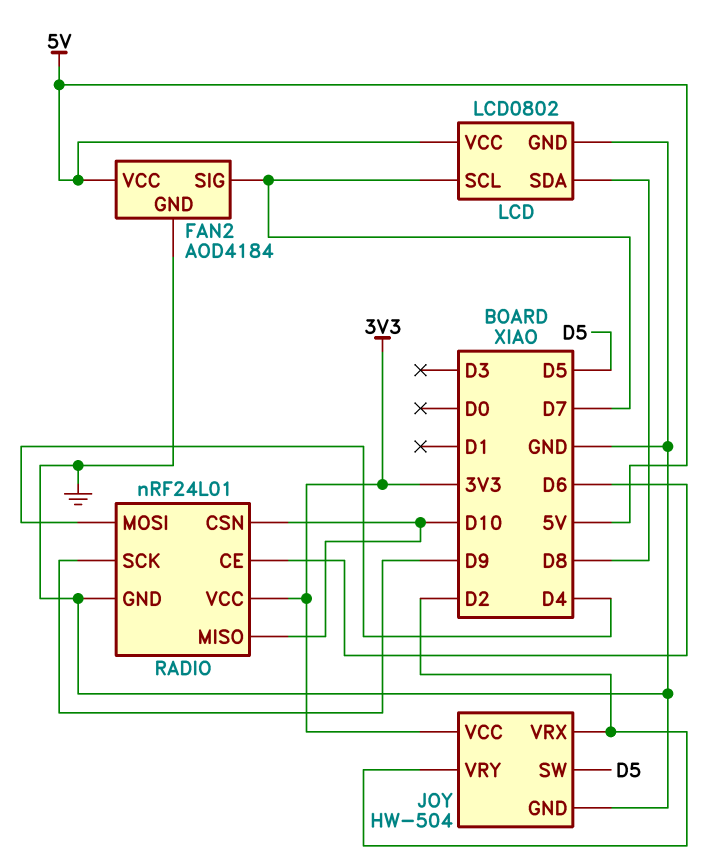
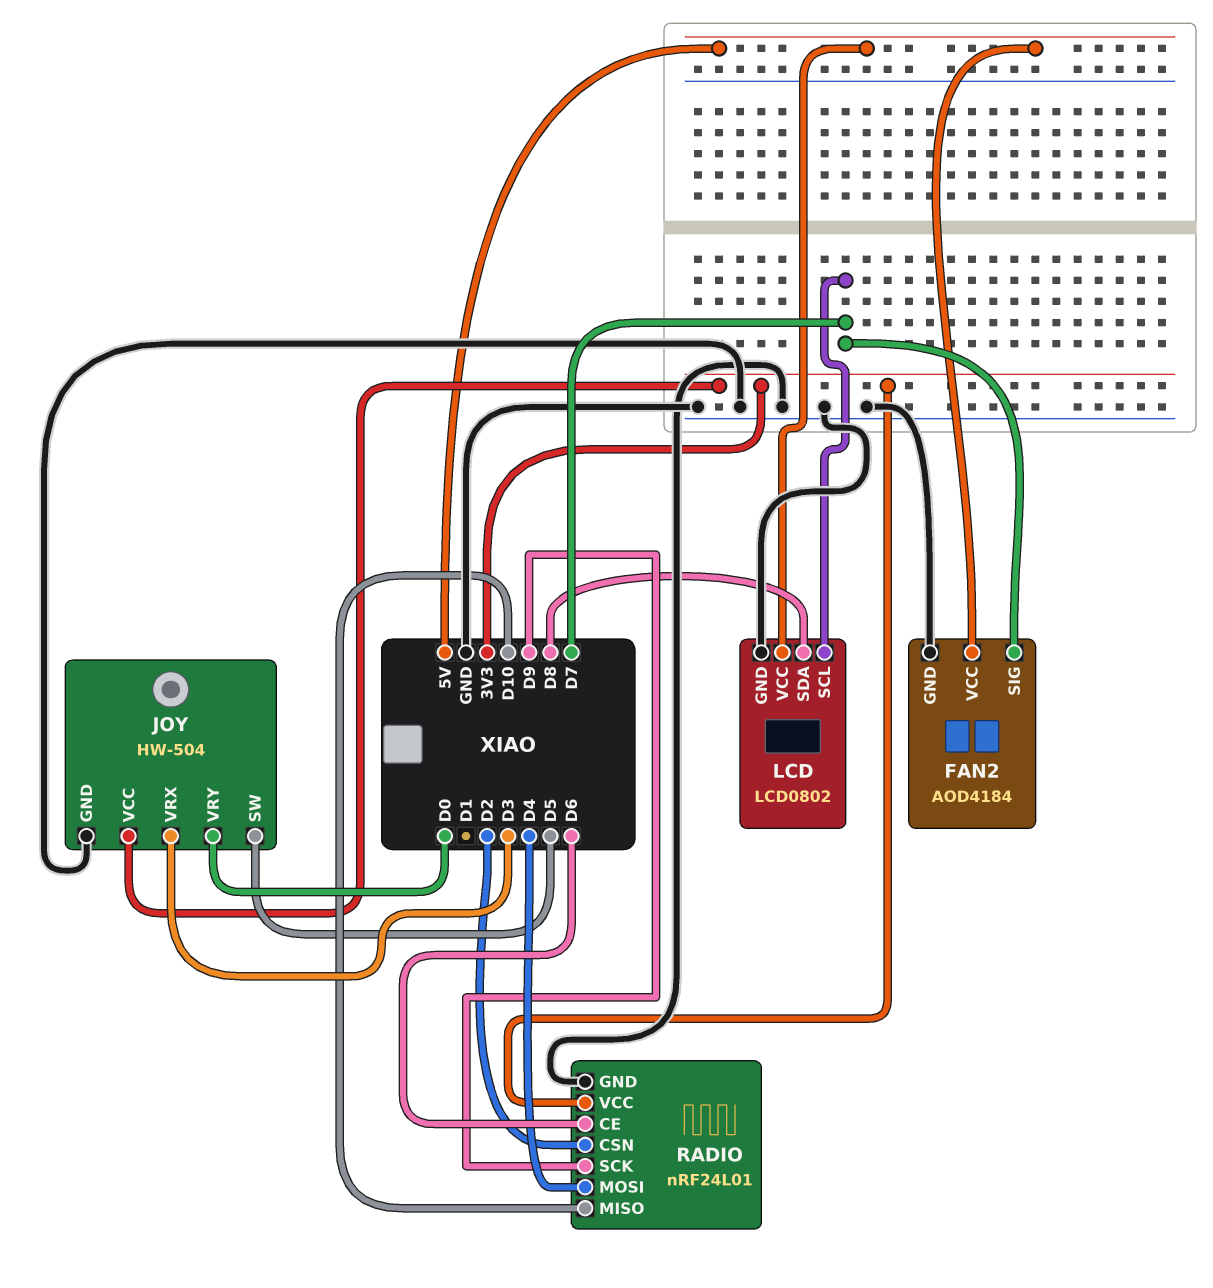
JOY pin VRX: D2 -> D3
JOY pin VRY: D2 -> D0
RADIO pin CSN: D10 -> D2

